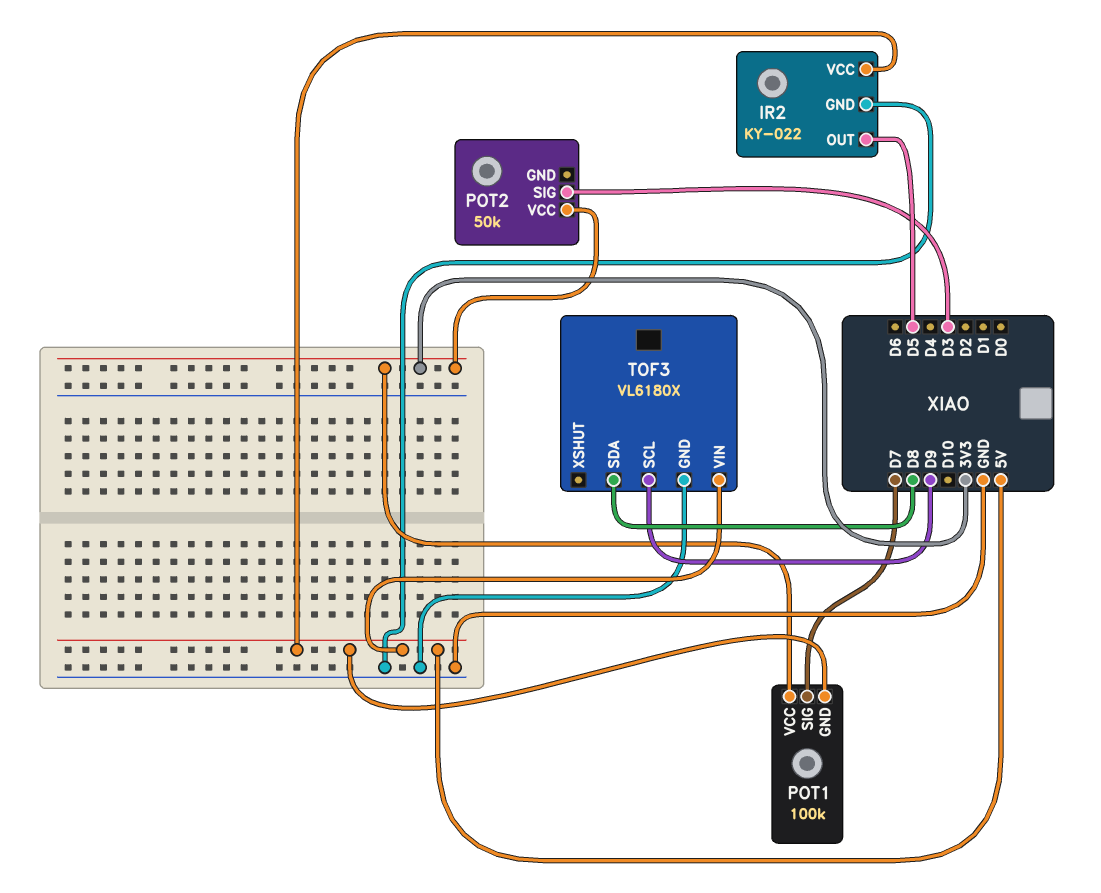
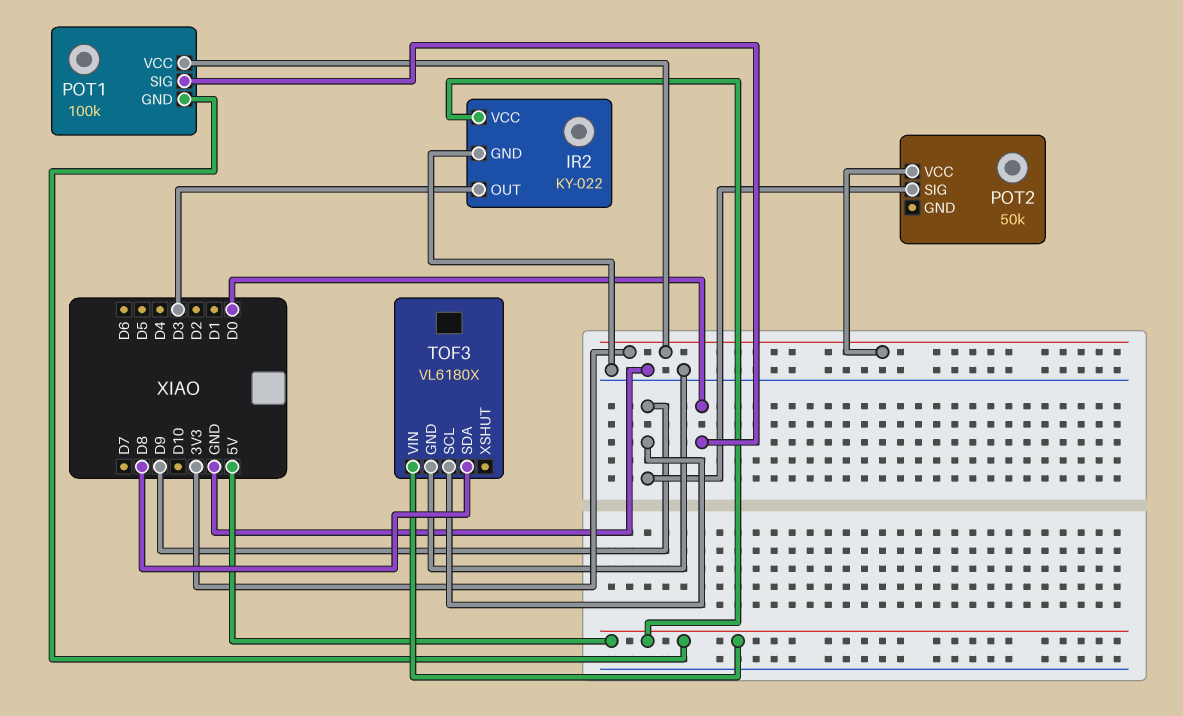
IR2 pin OUT: D5 -> D3
POT1 pin SIG: D7 -> D0
POT2 pin SIG: D3 -> D9

